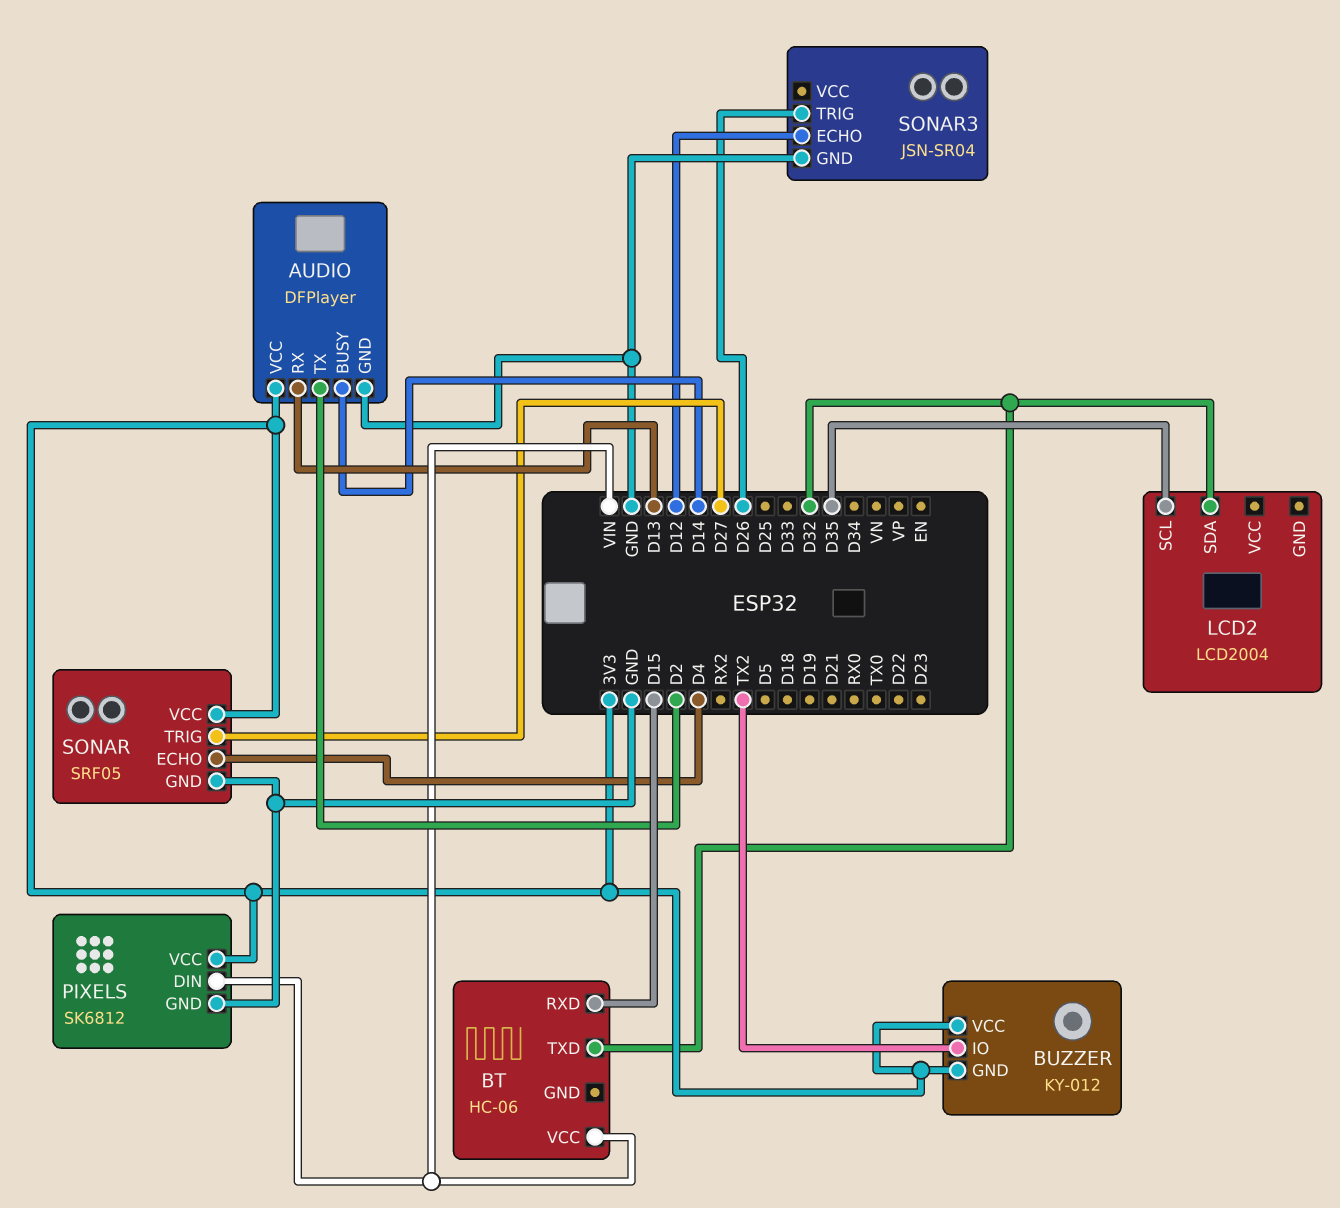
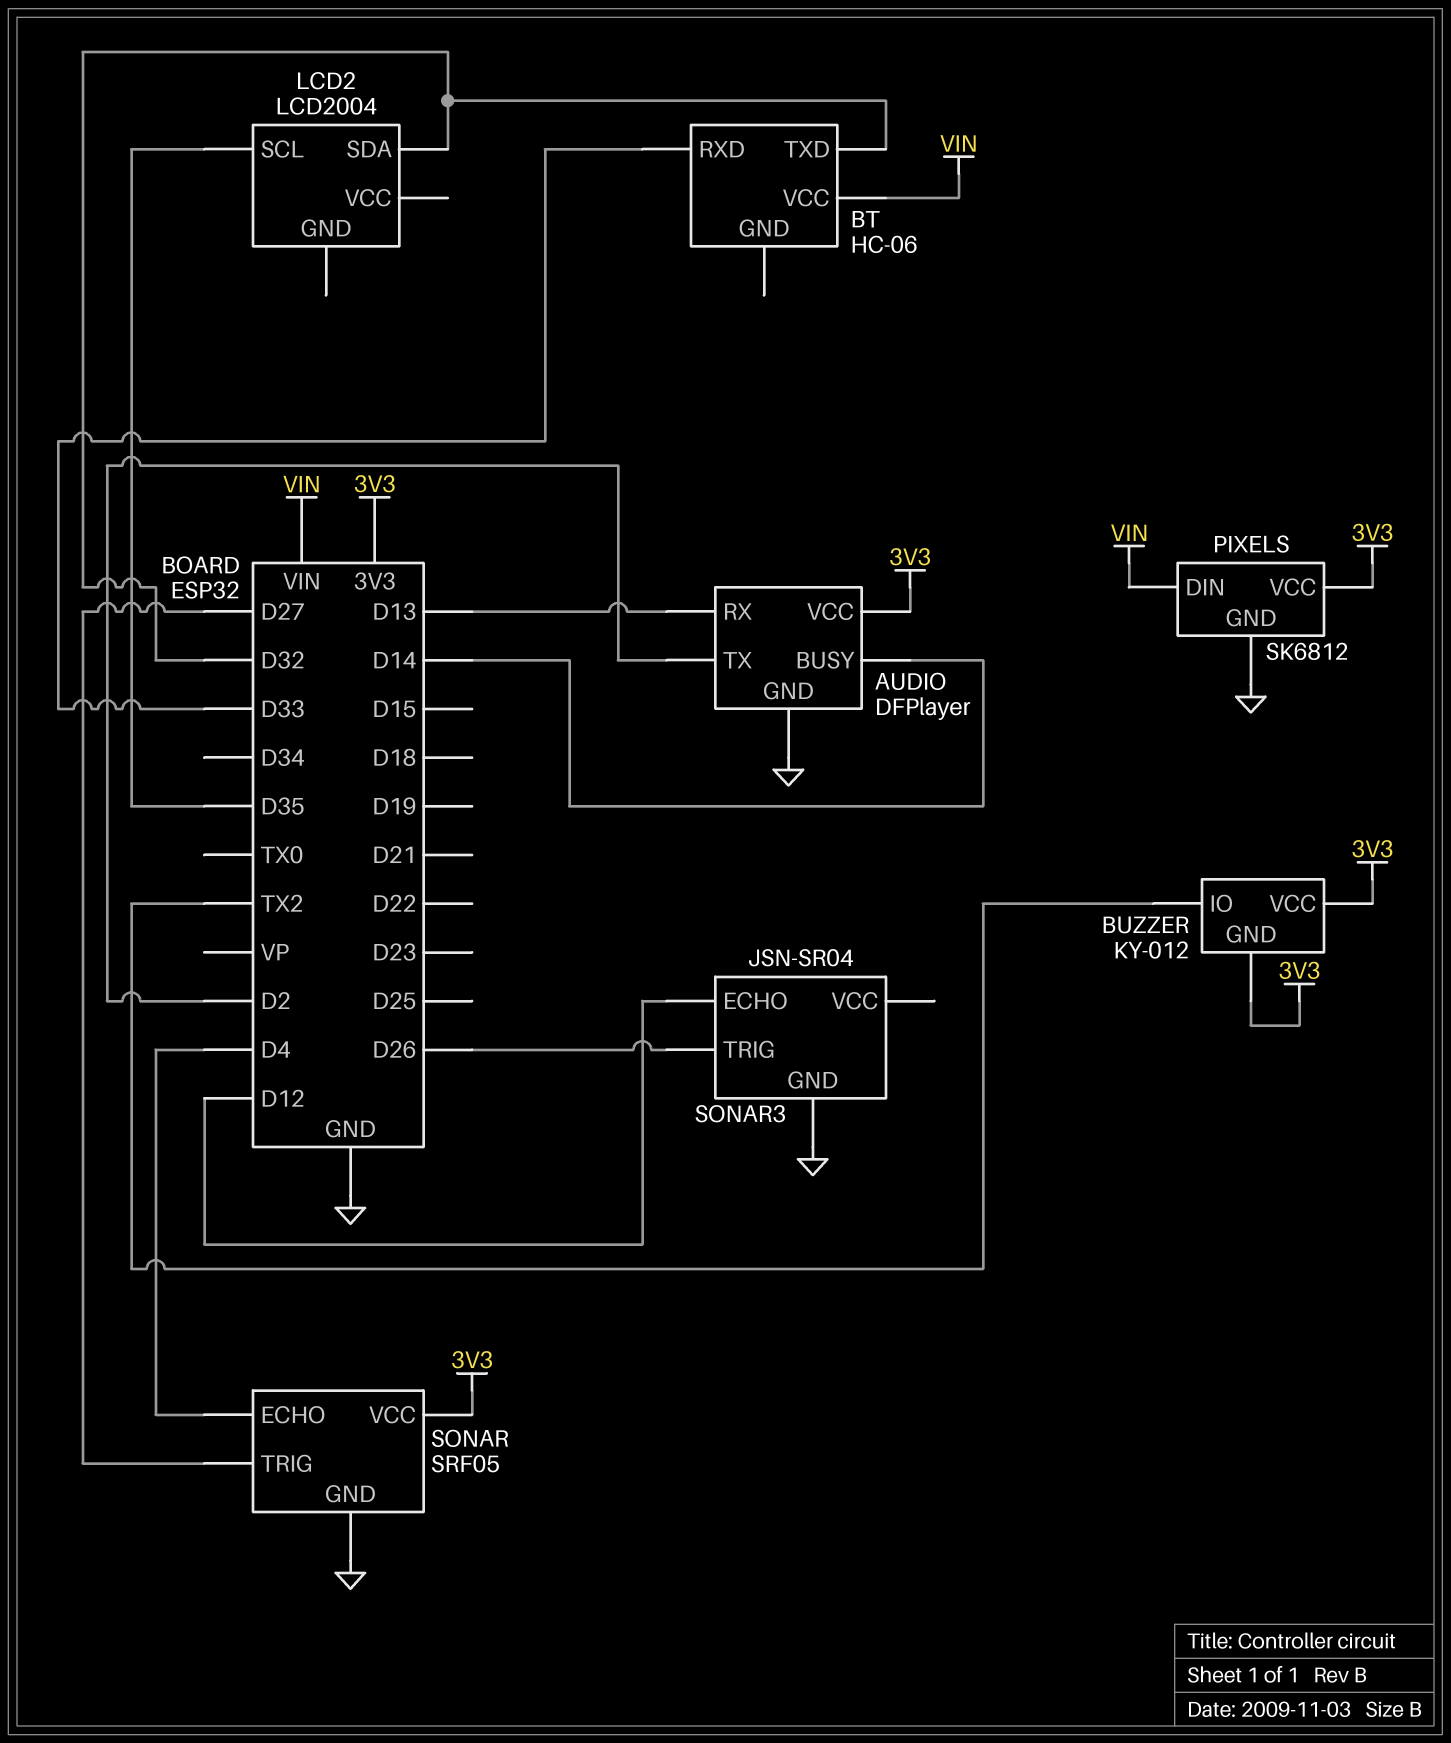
BT pin RXD: D15 -> D33

